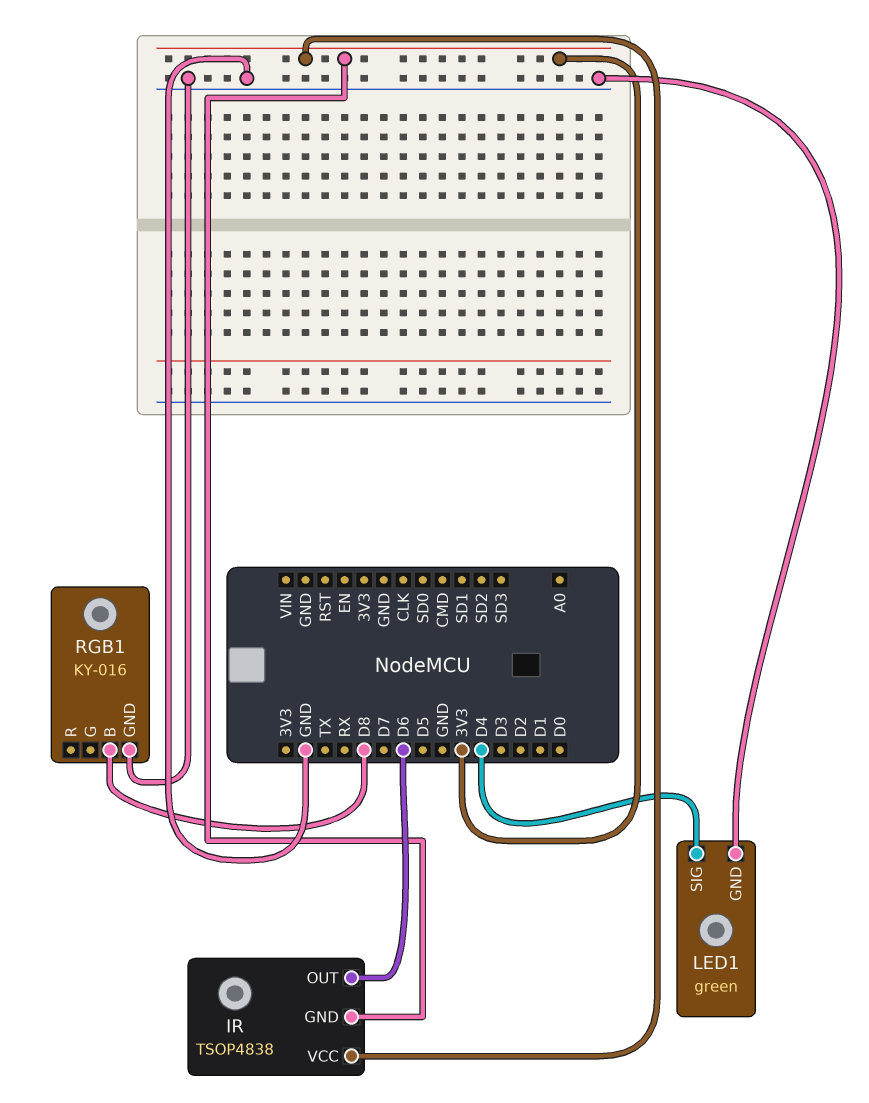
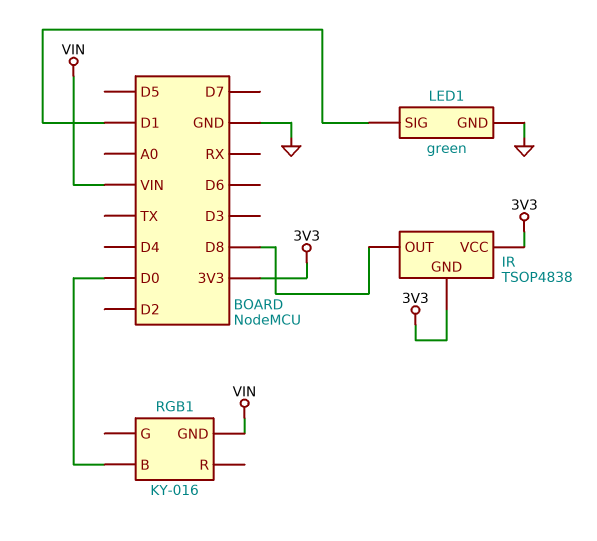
IR pin OUT: D6 -> D8
LED1 pin SIG: D4 -> D1
RGB1 pin B: D8 -> D0
RGB1 pin GND: GND -> VIN

